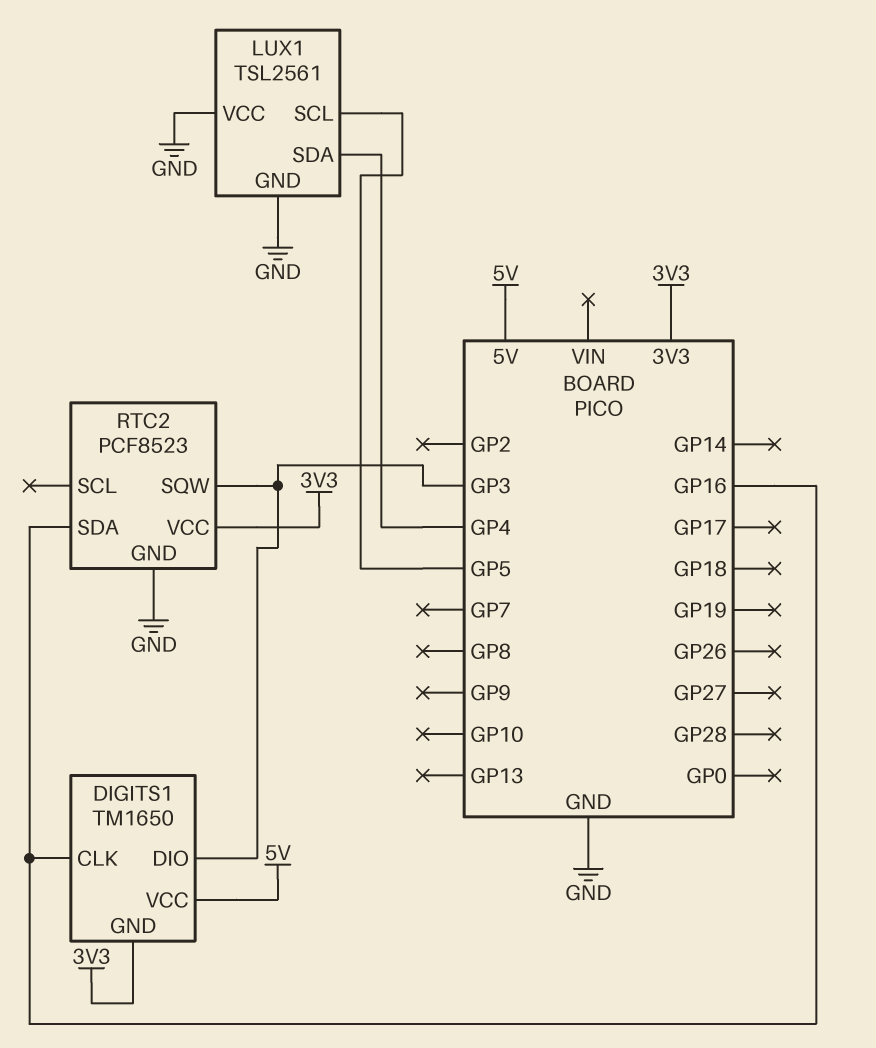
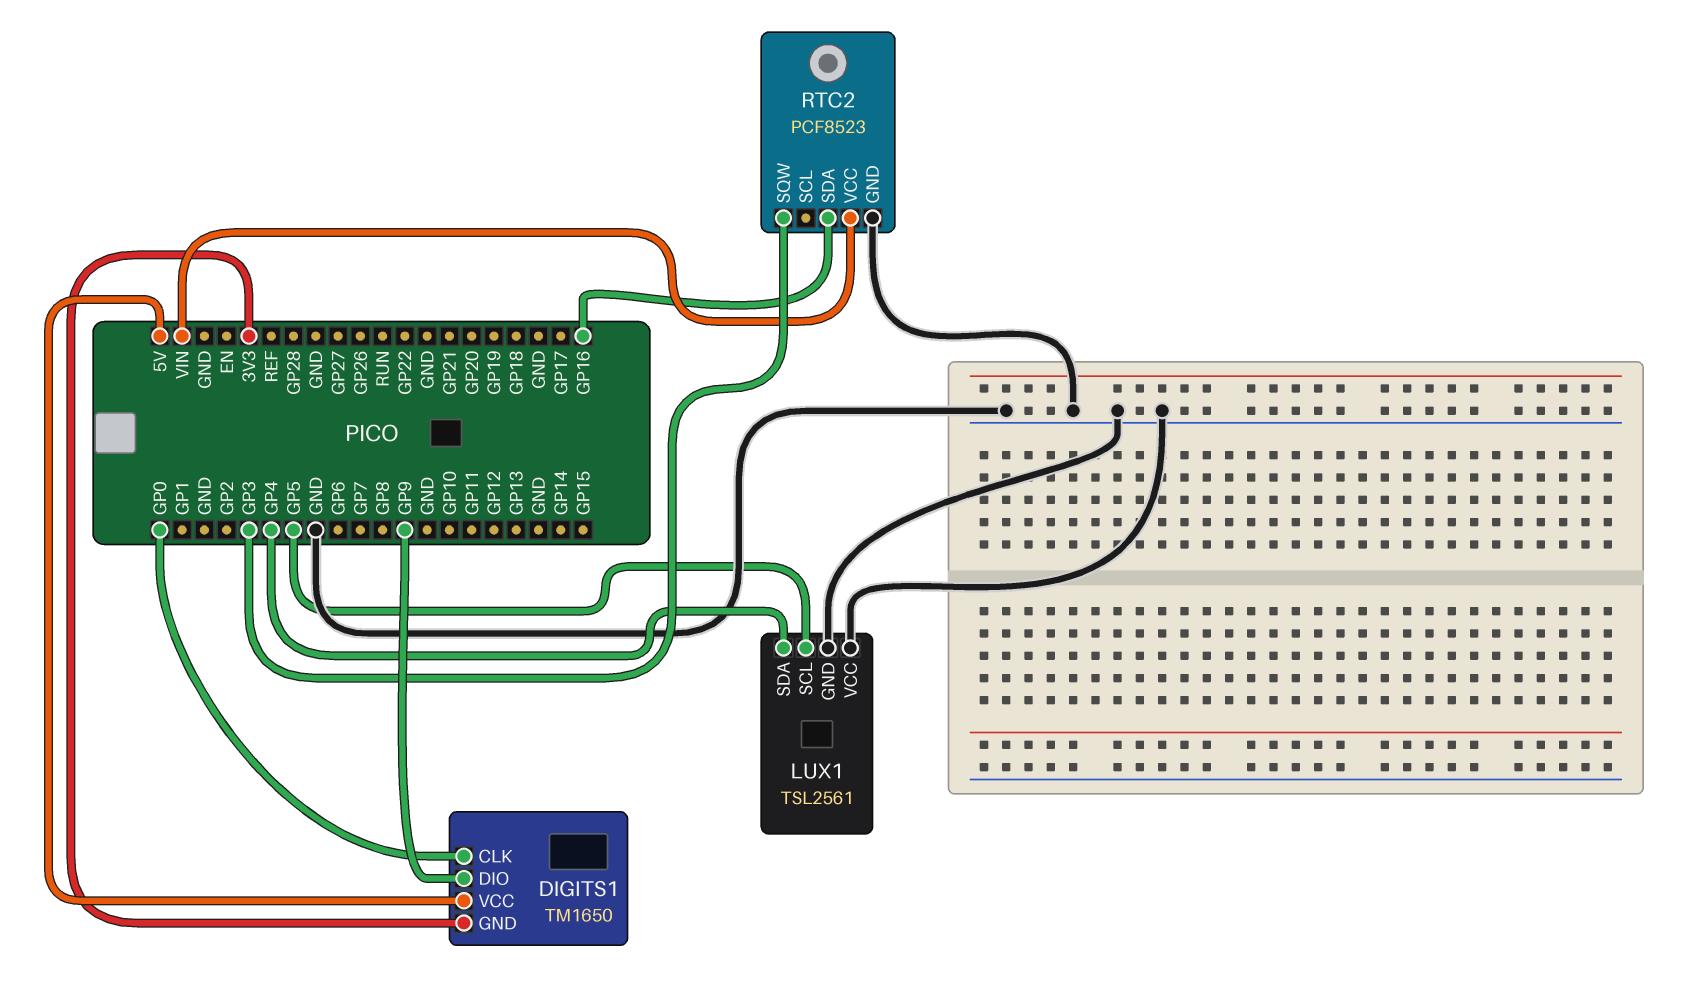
DIGITS1 pin CLK: GP16 -> GP0
DIGITS1 pin DIO: GP3 -> GP9
RTC2 pin VCC: 3V3 -> VIN

